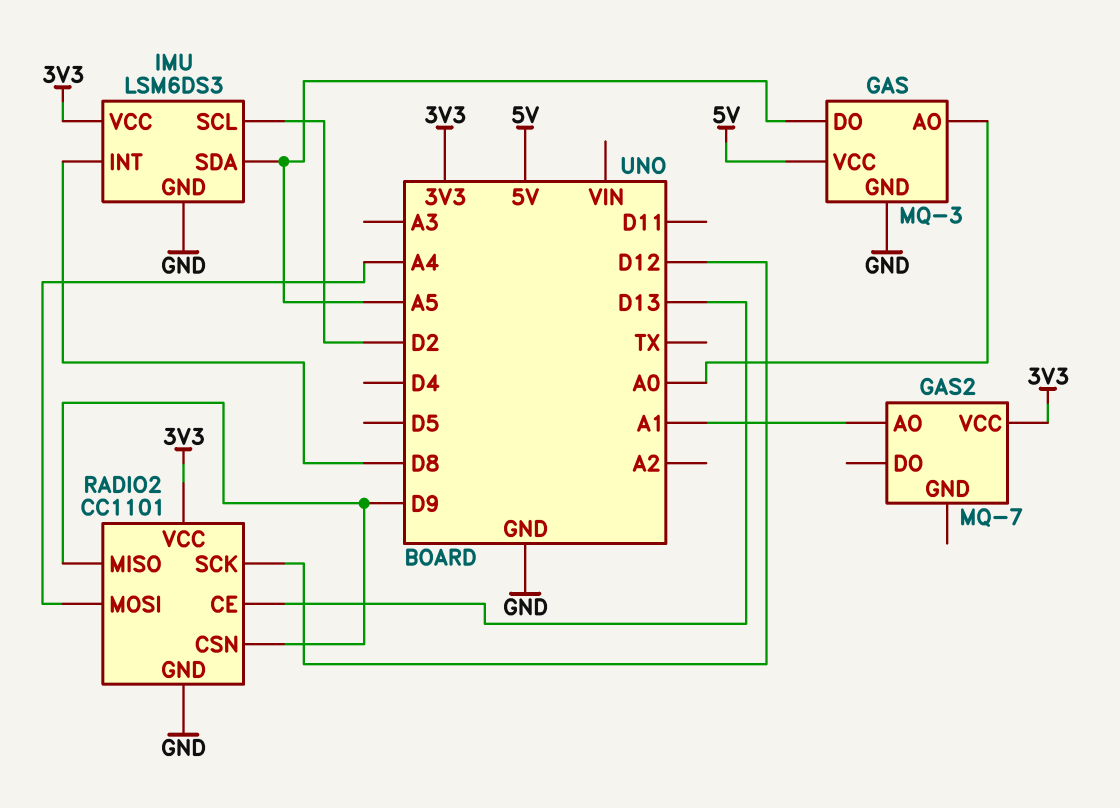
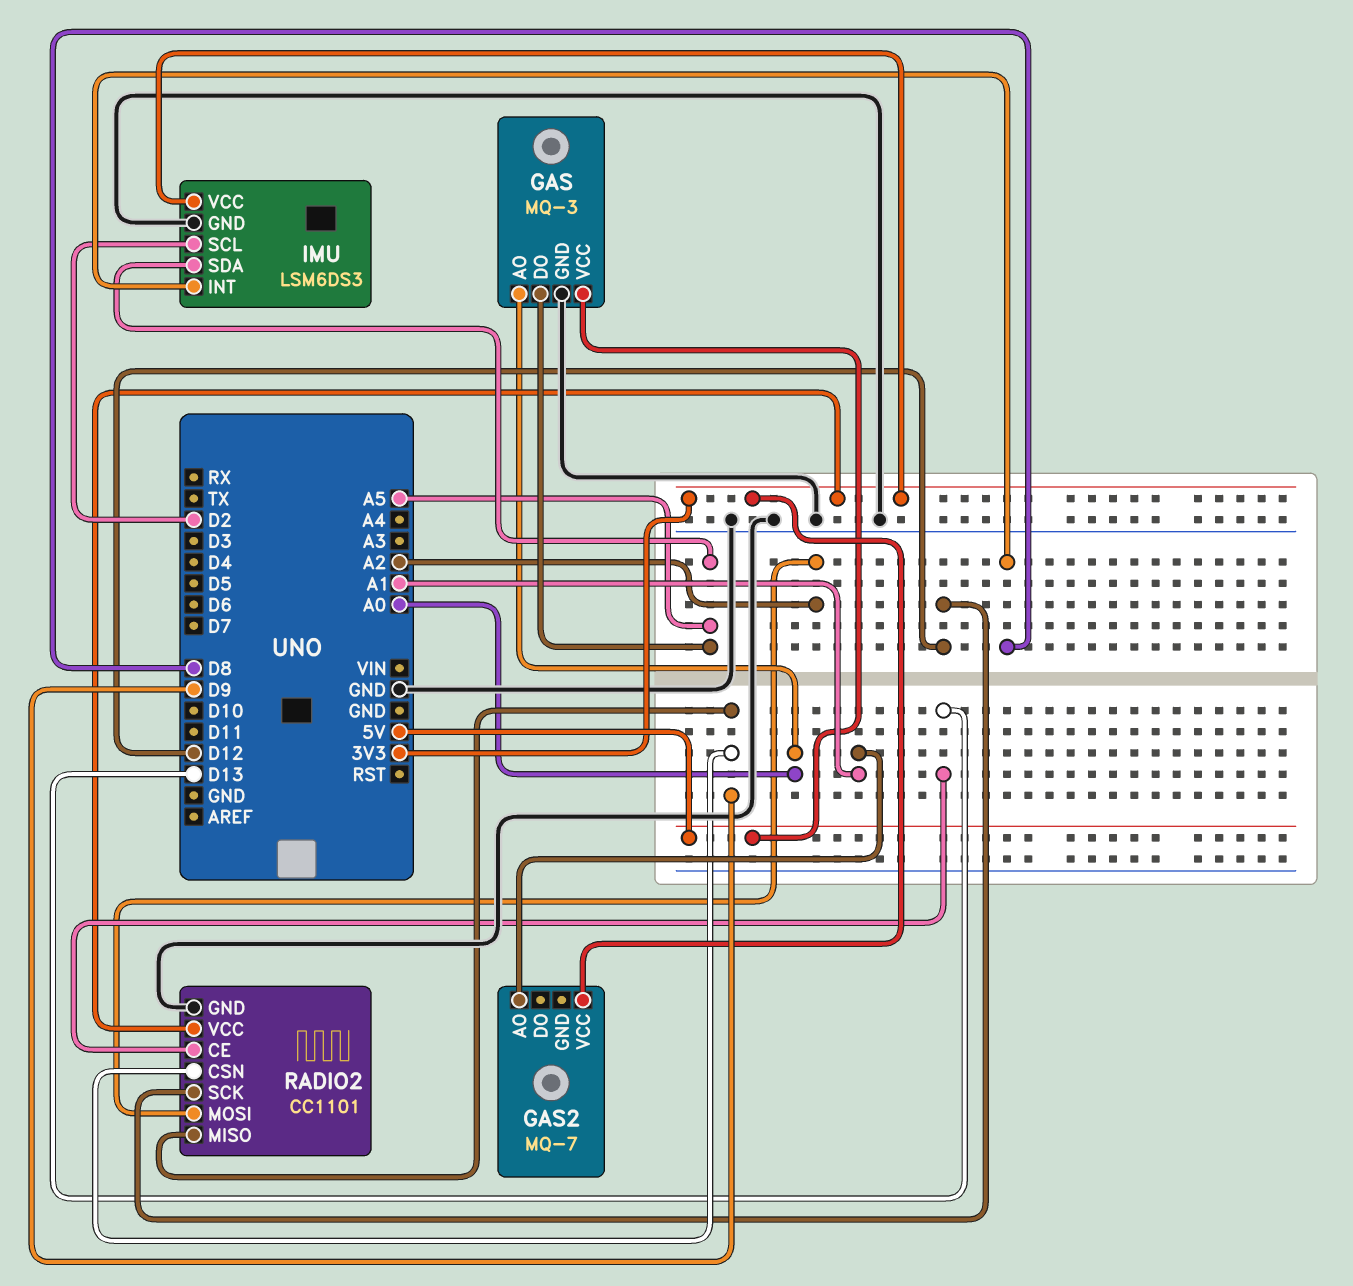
RADIO2 pin MOSI: A4 -> A2

